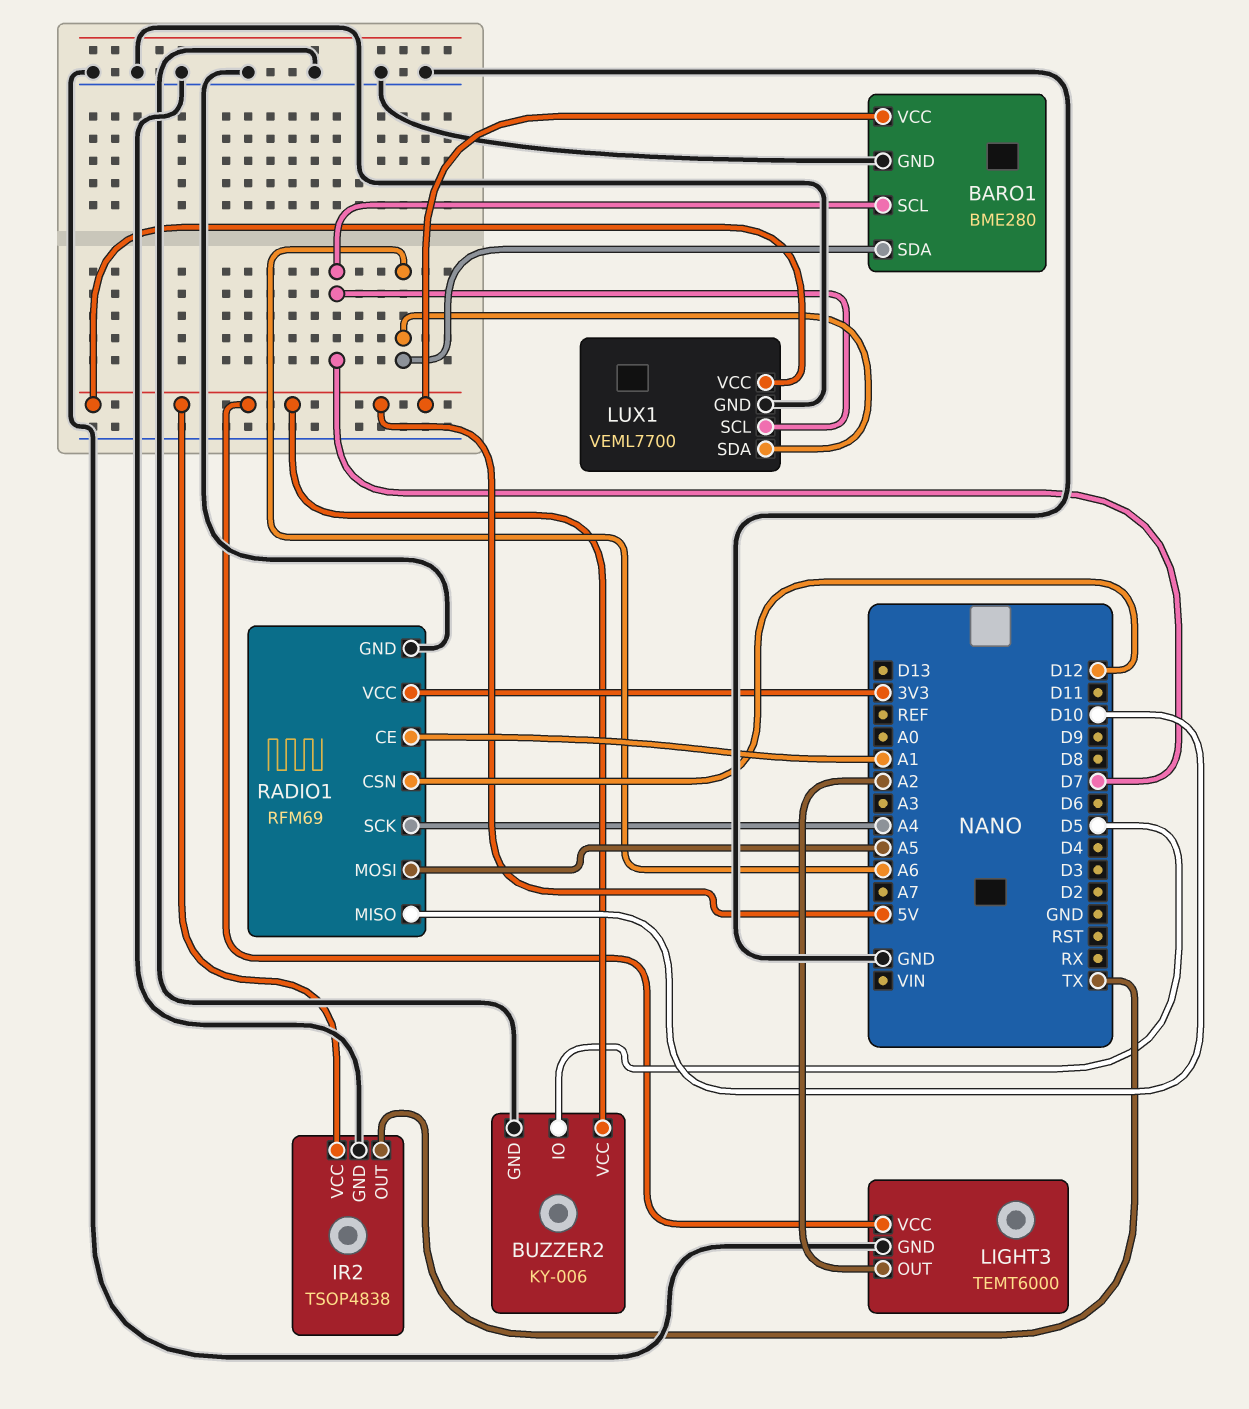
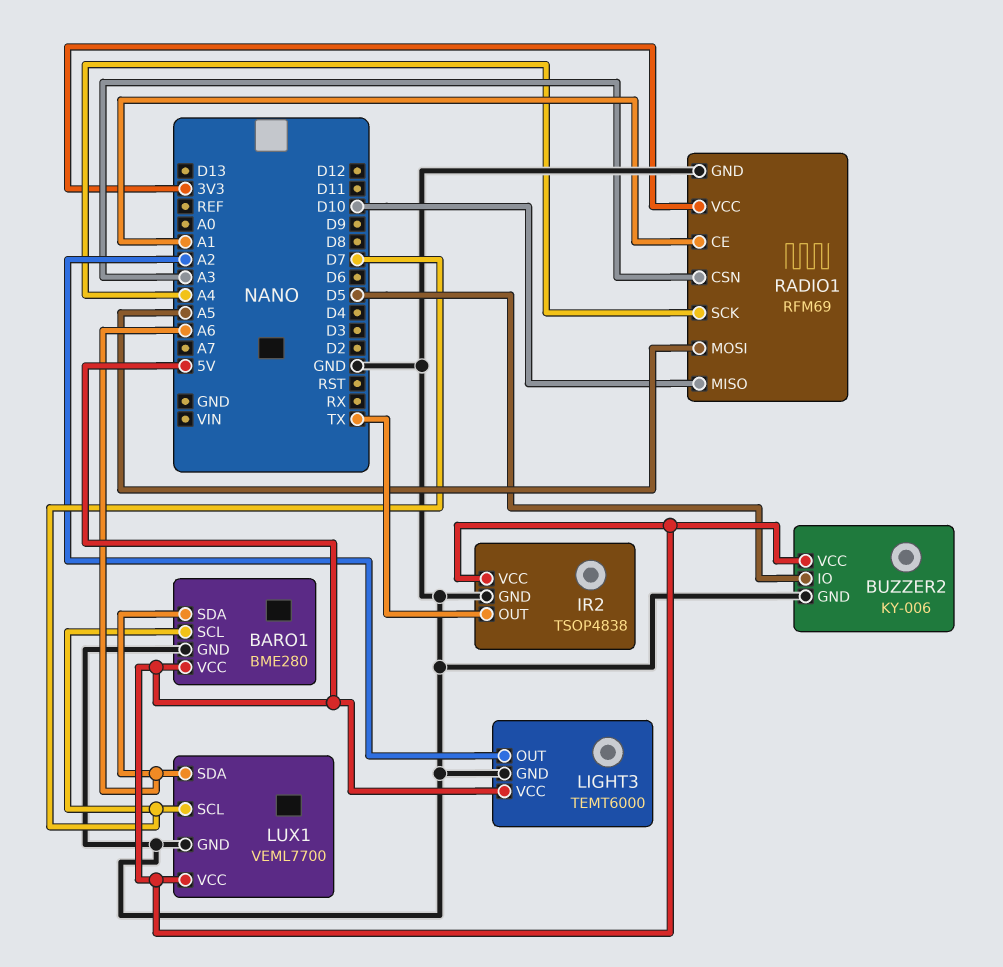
RADIO1 pin CSN: D12 -> A3

